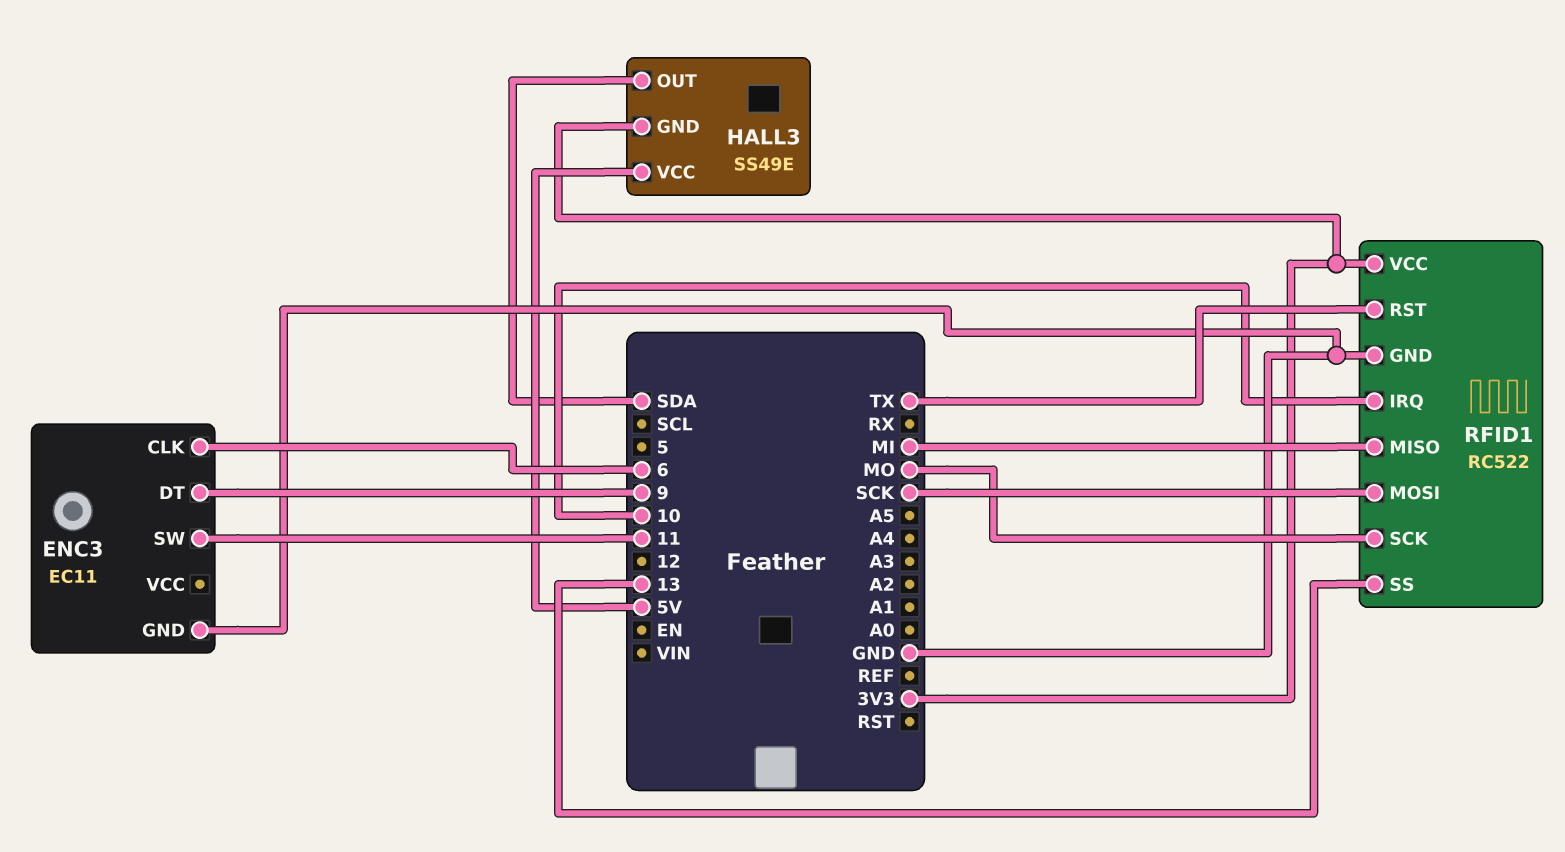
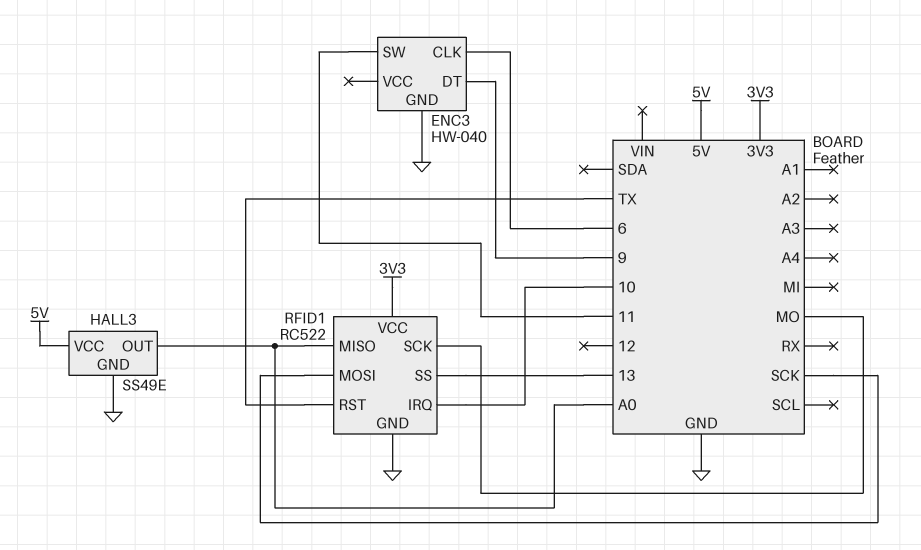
ENC3: EC11 -> HW-040
HALL3 pin GND: 3V3 -> GND
HALL3 pin OUT: SDA -> A0
RFID1 pin MISO: MI -> A0

